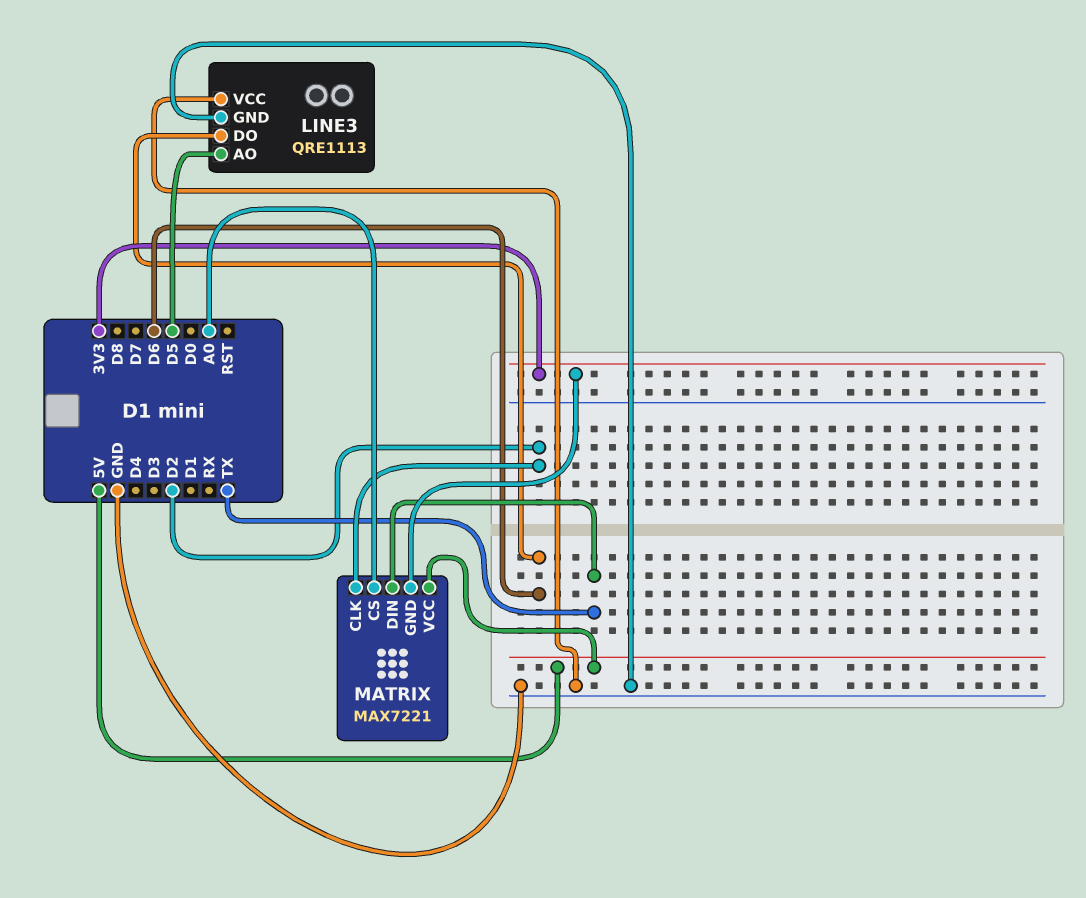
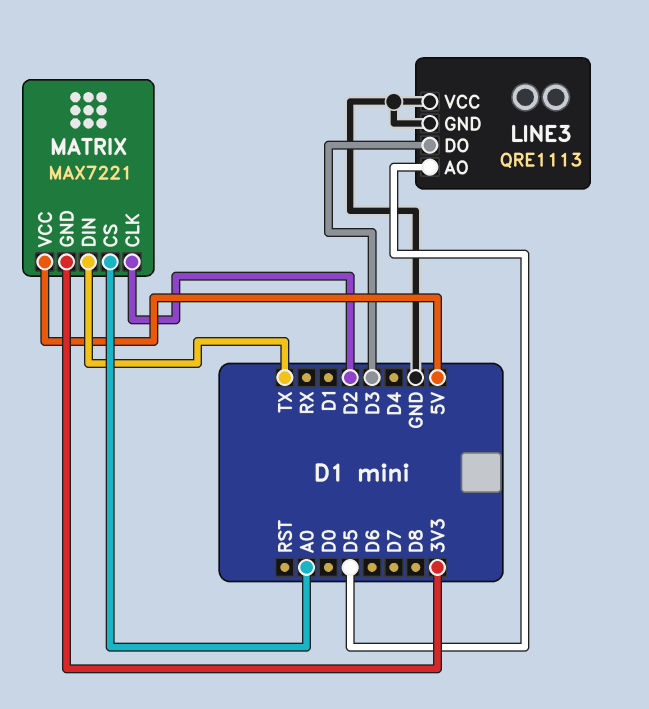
LINE3 pin DO: D6 -> D3

